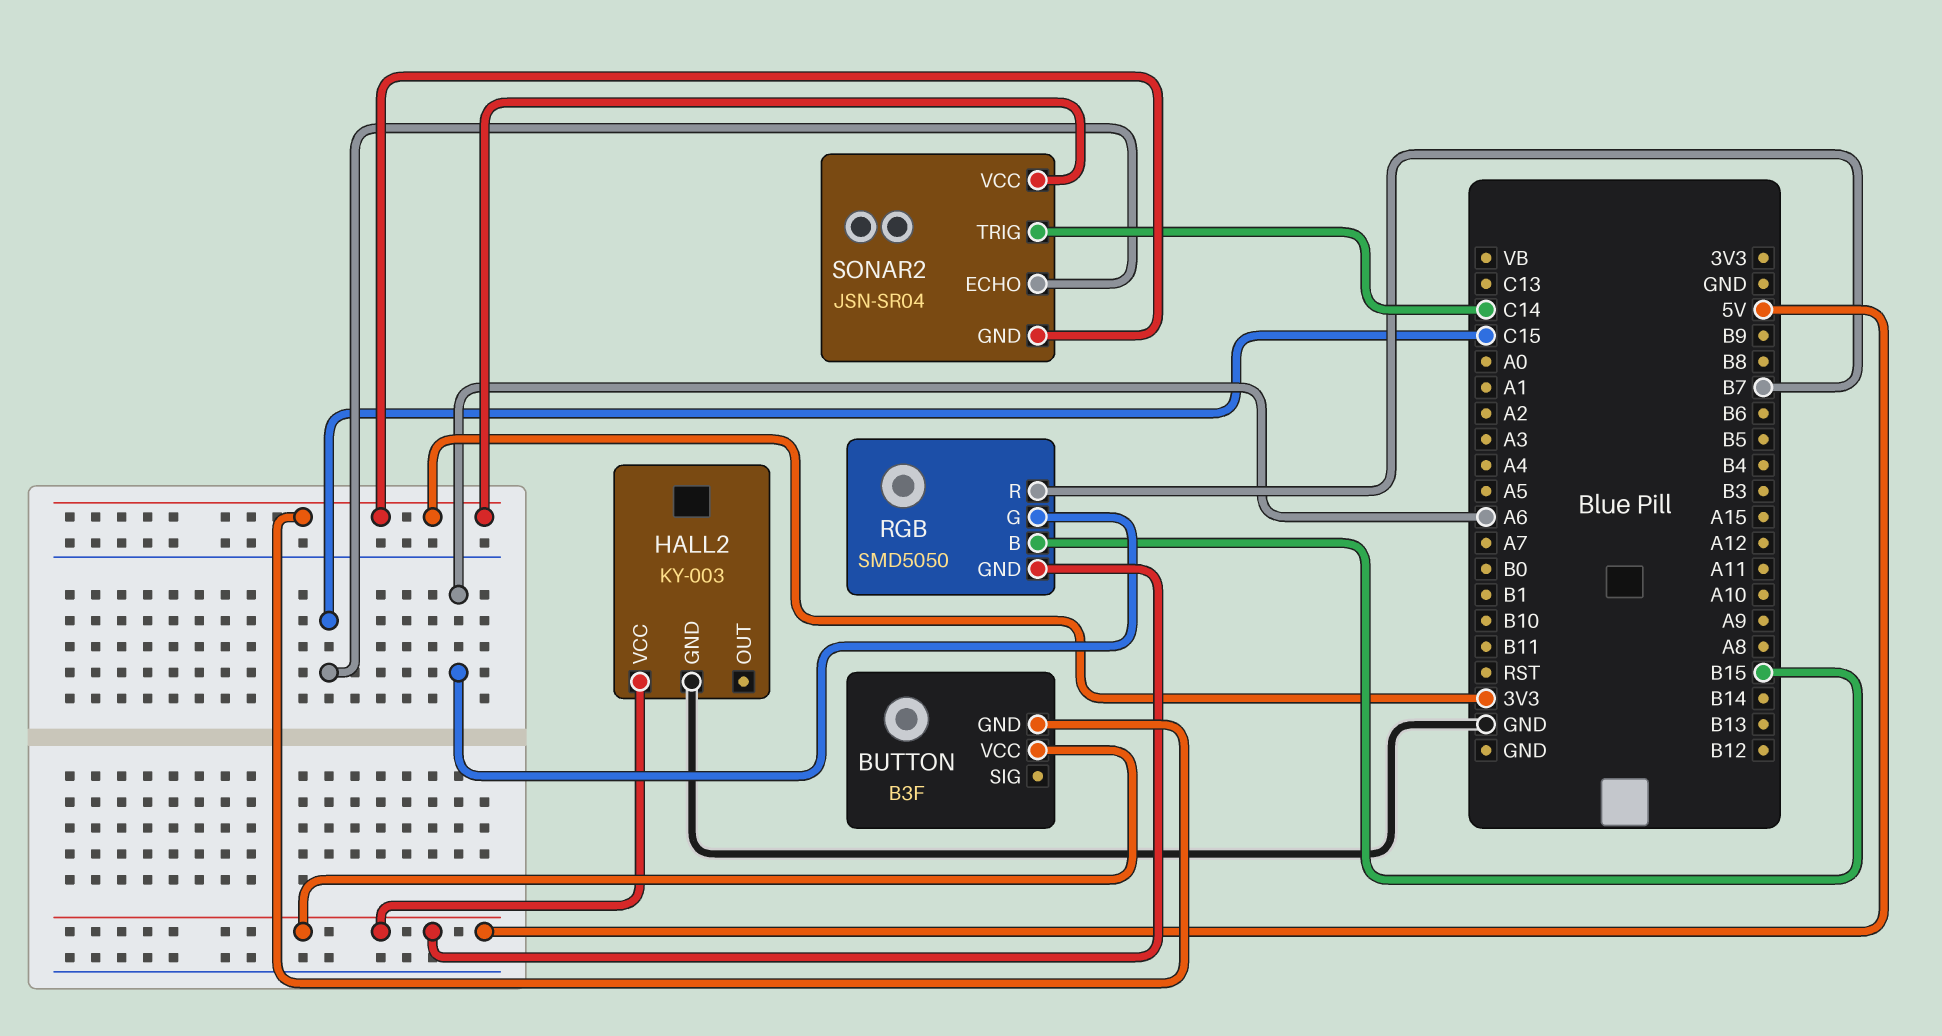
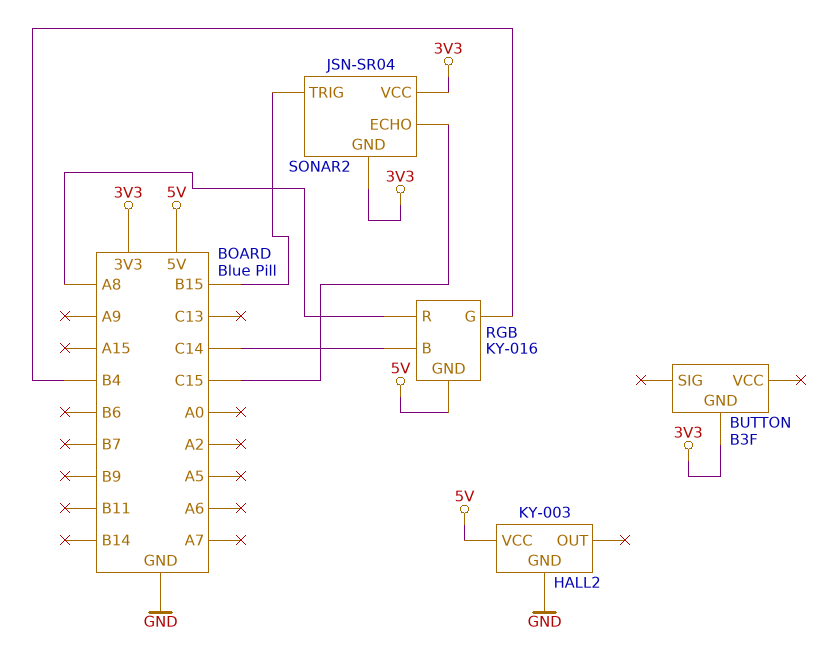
BUTTON pin VCC: 5V -> none
RGB: SMD5050 -> KY-016
RGB pin B: B15 -> C14
RGB pin G: A6 -> B4
RGB pin R: B7 -> A8
SONAR2 pin TRIG: C14 -> B15

